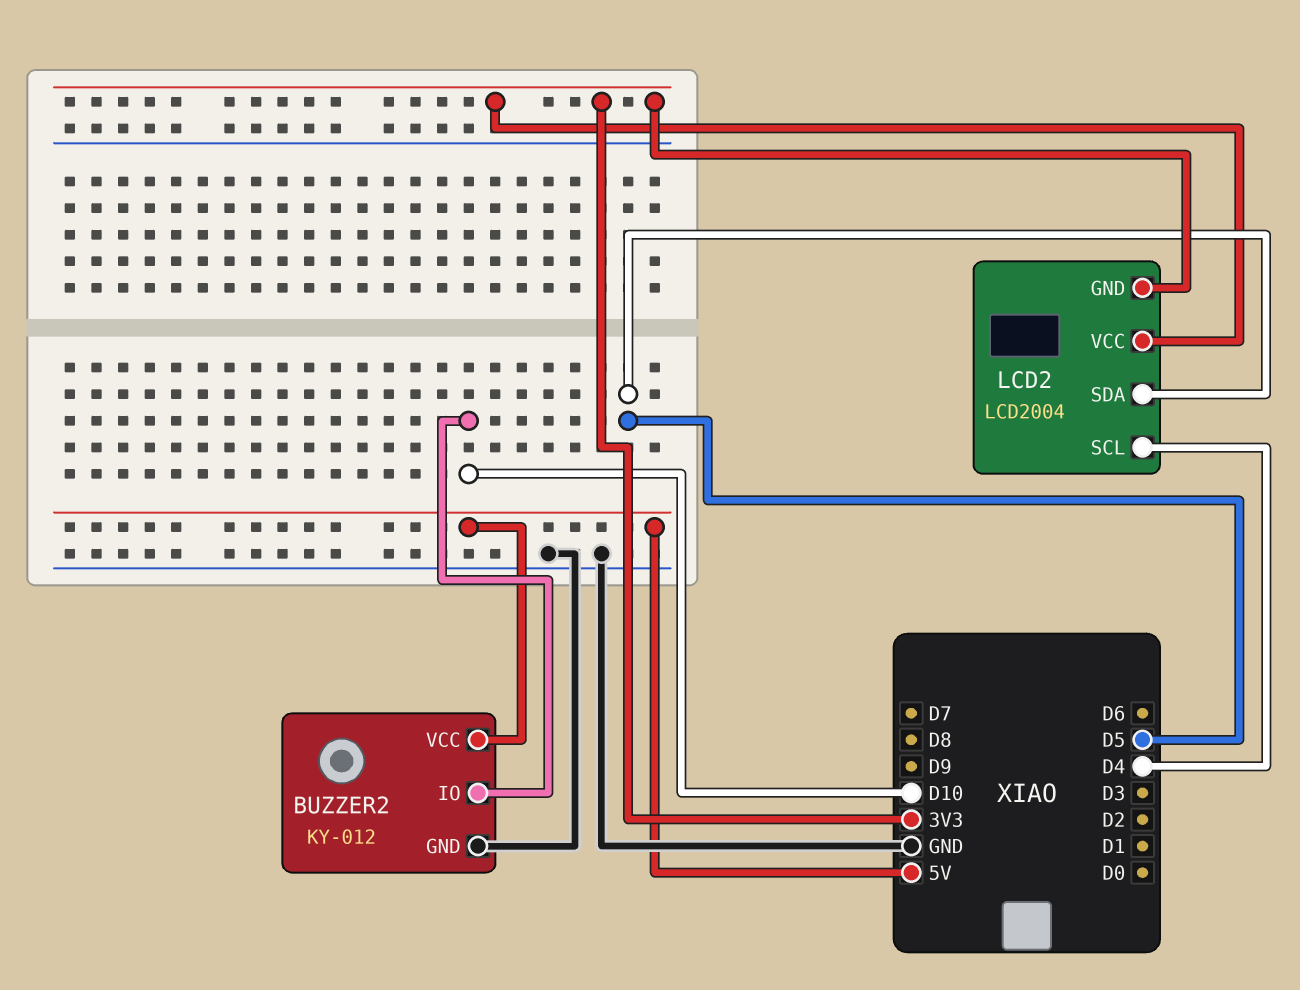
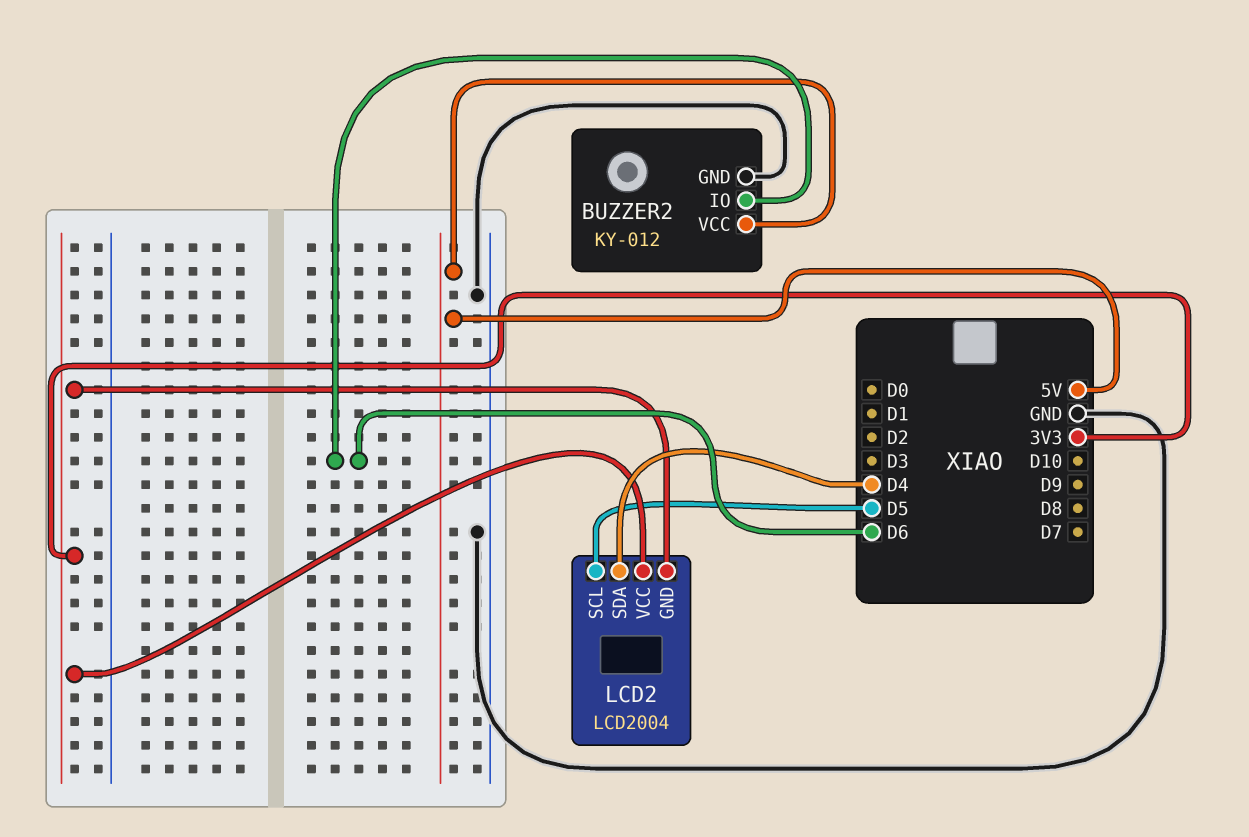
BUZZER2 pin IO: D10 -> D6
LCD2 pin SCL: D4 -> D5
LCD2 pin SDA: D5 -> D4

